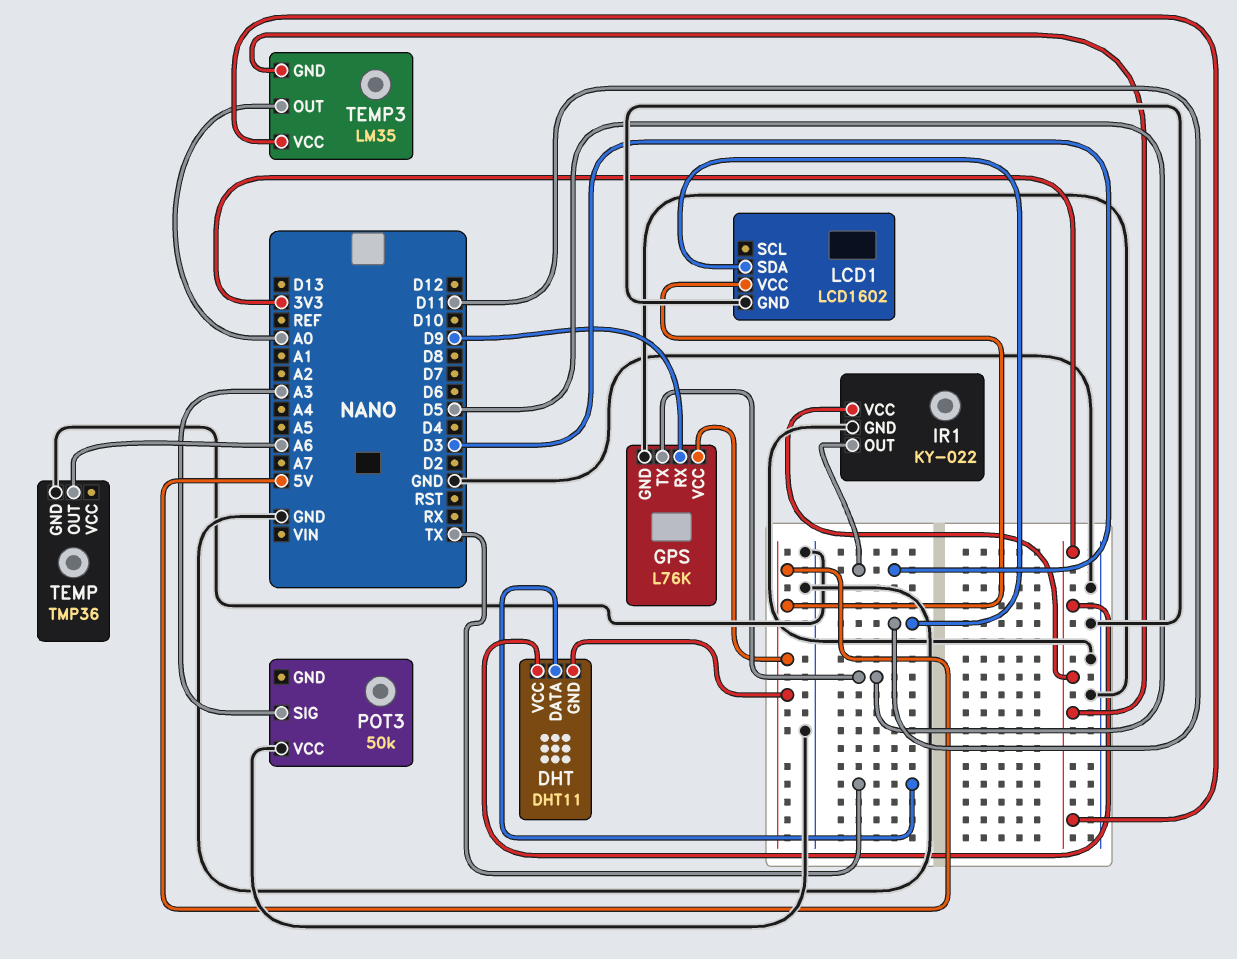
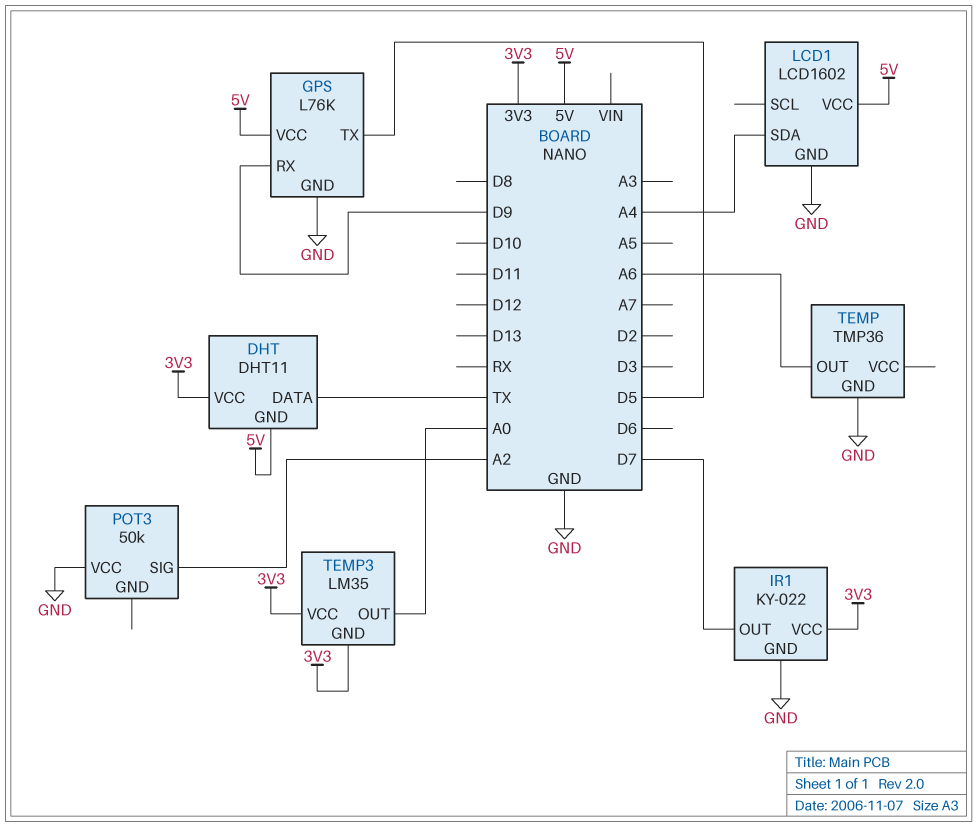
IR1 pin OUT: D3 -> D7
LCD1 pin SDA: D11 -> A4
POT3 pin SIG: A3 -> A2

